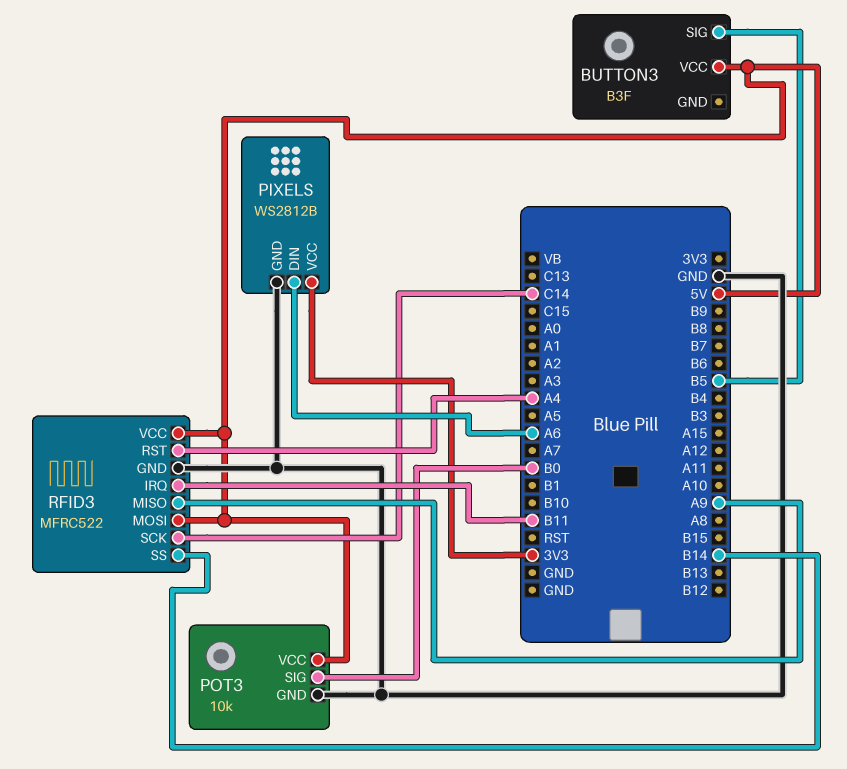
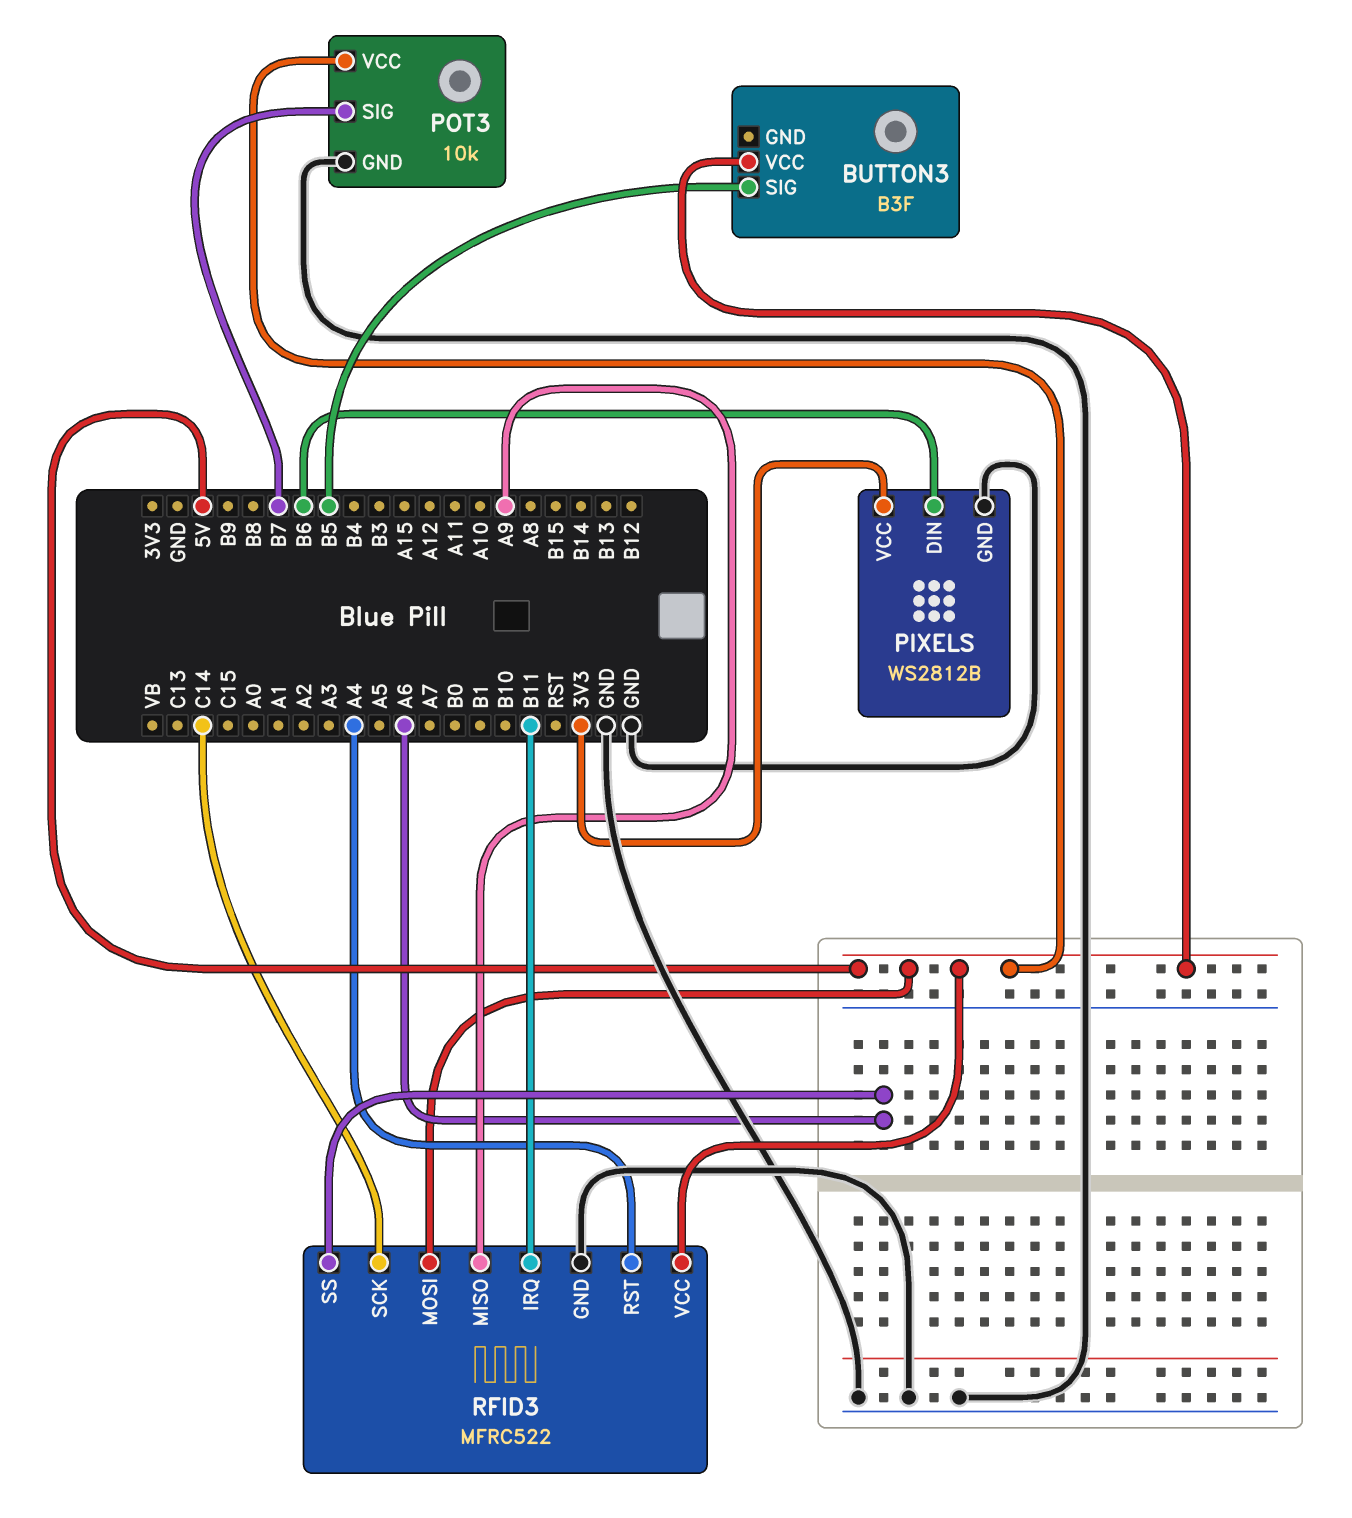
PIXELS pin DIN: A6 -> B6
POT3 pin SIG: B0 -> B7
RFID3 pin SS: B14 -> A6

